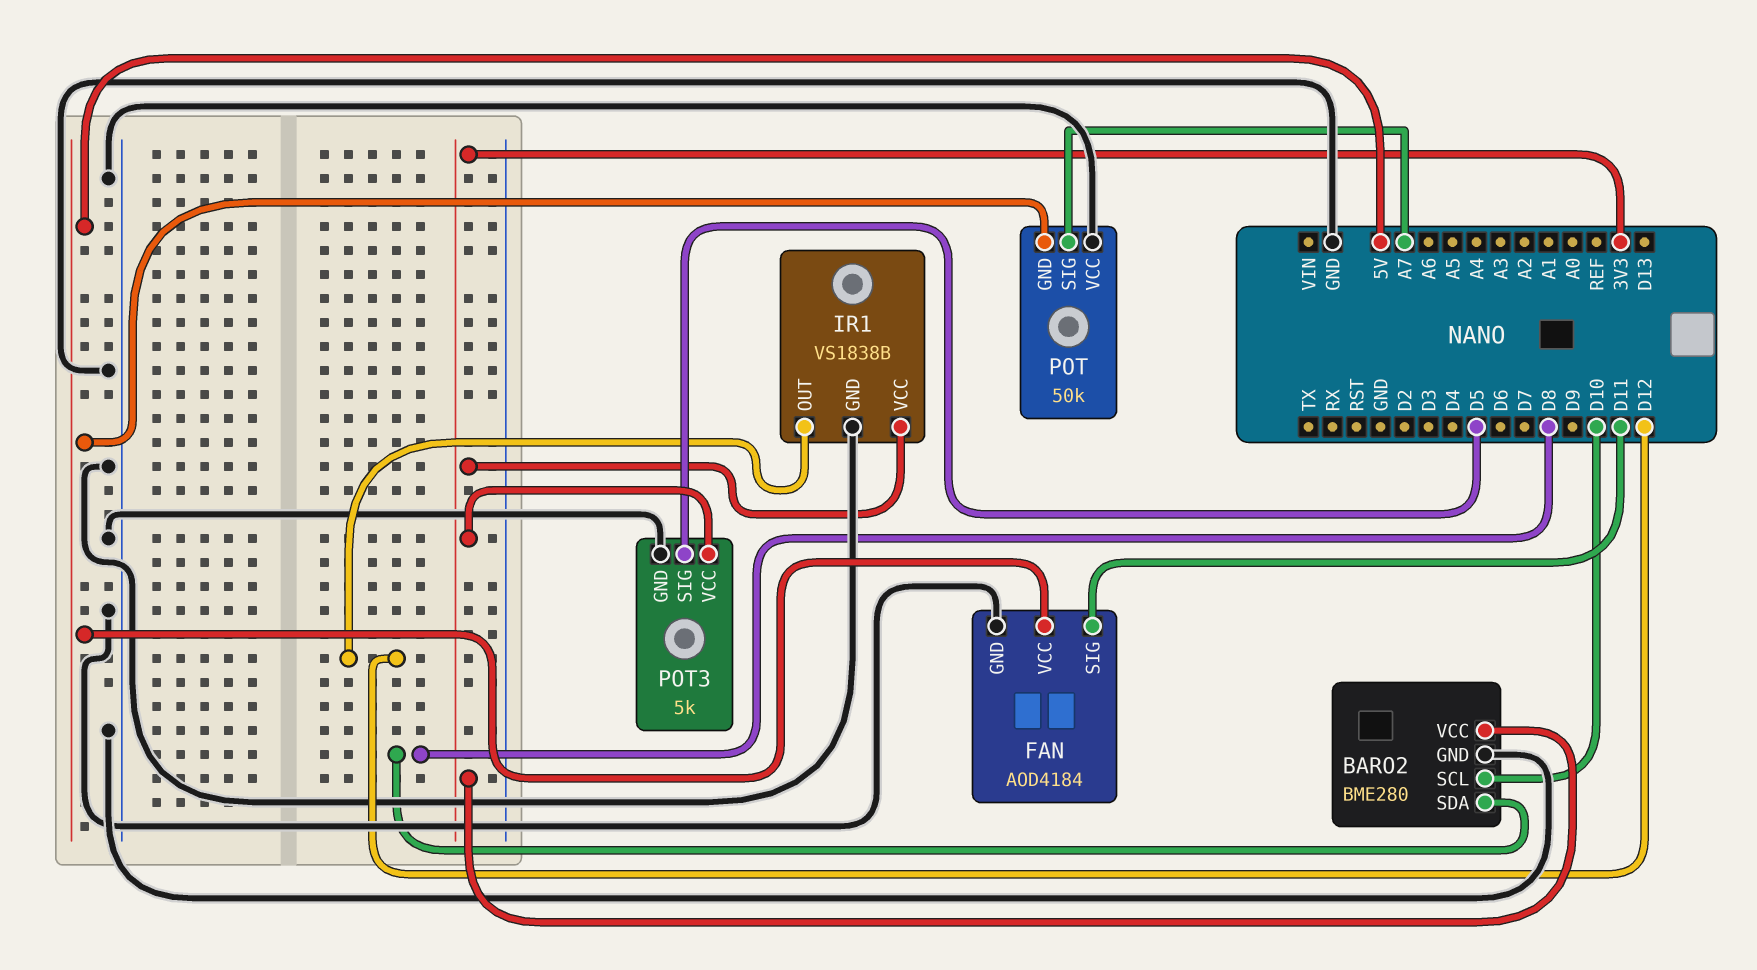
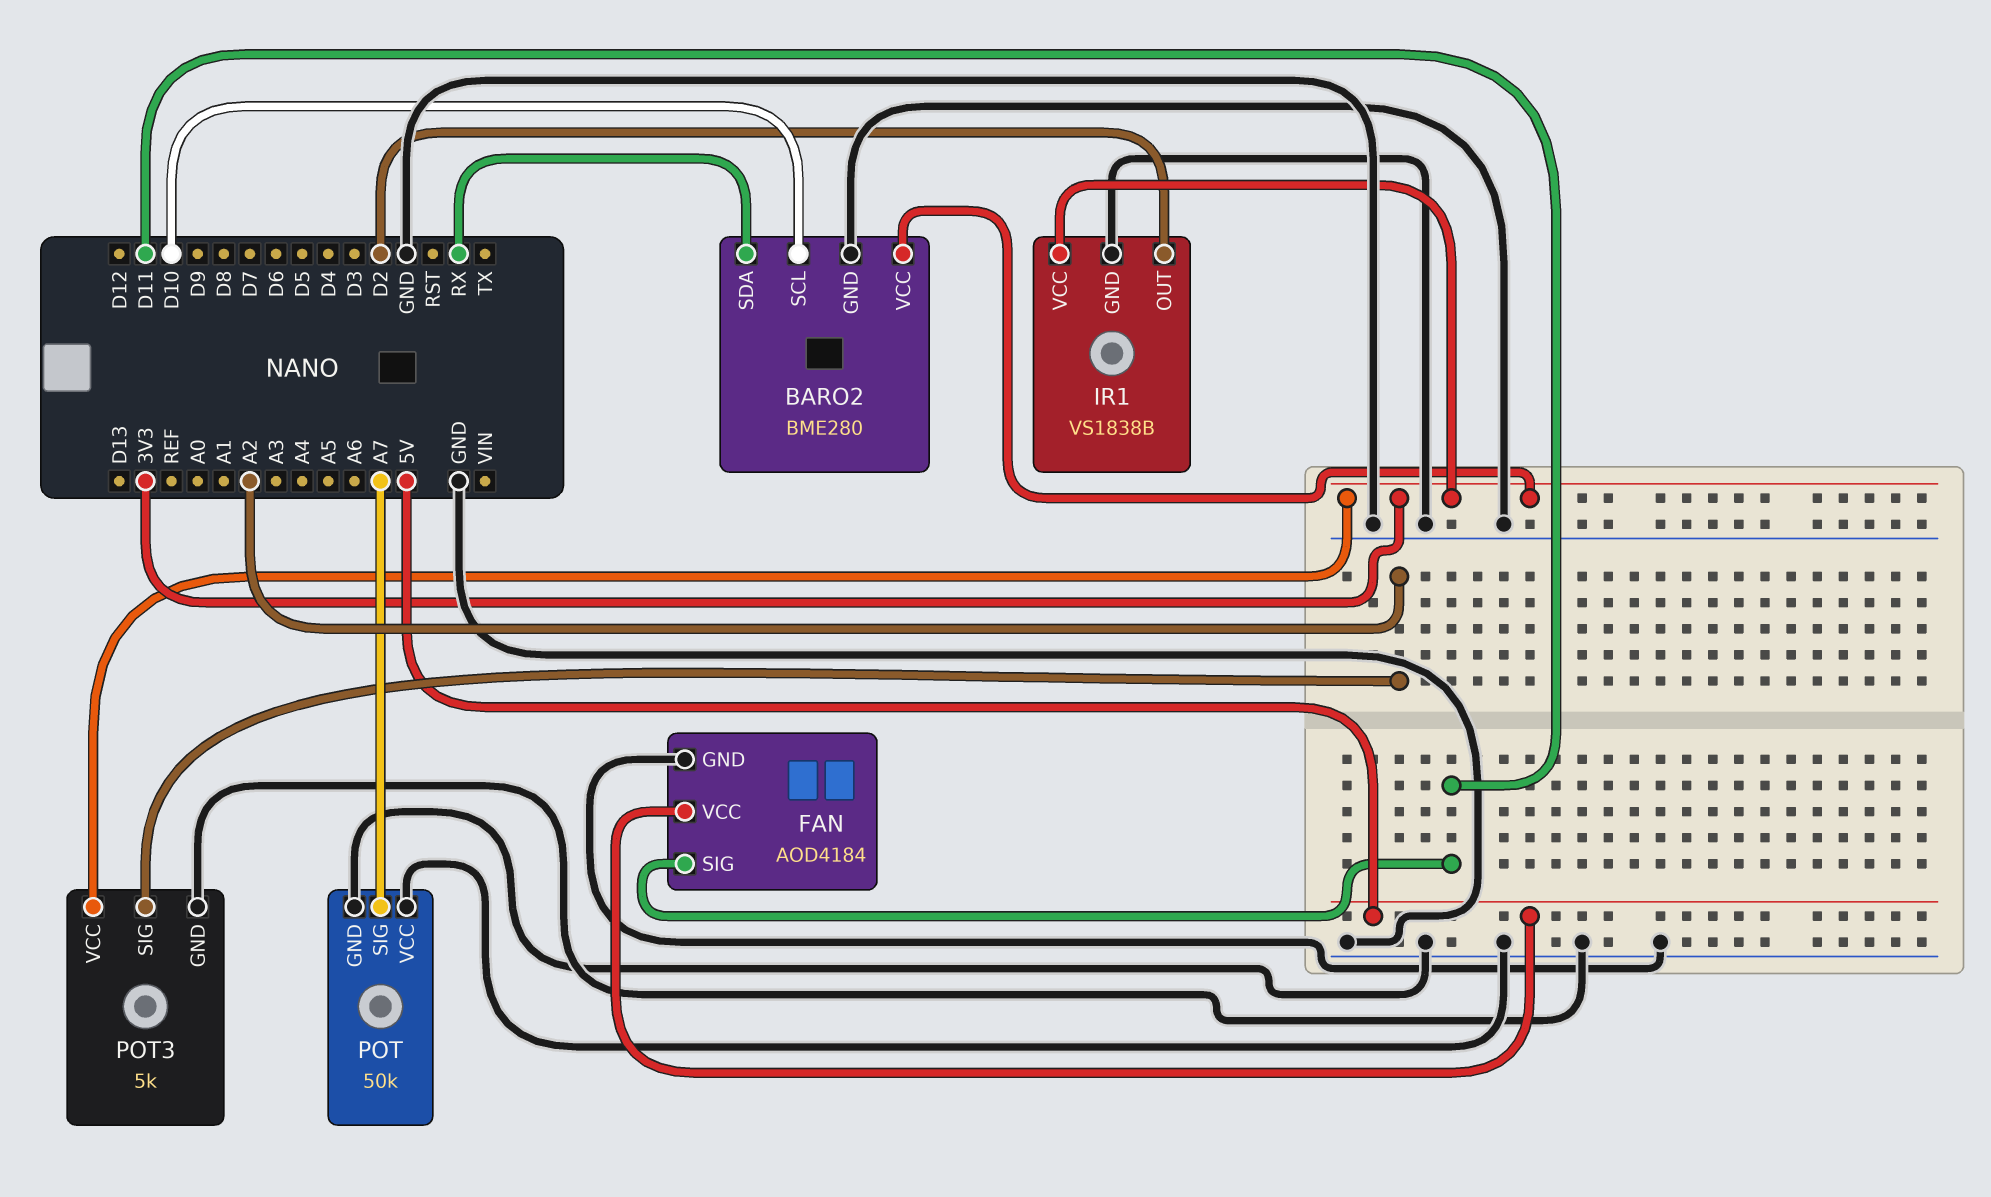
BARO2 pin SDA: D8 -> RX
IR1 pin OUT: D12 -> D2
POT pin GND: 5V -> GND
POT3 pin SIG: D5 -> A2

